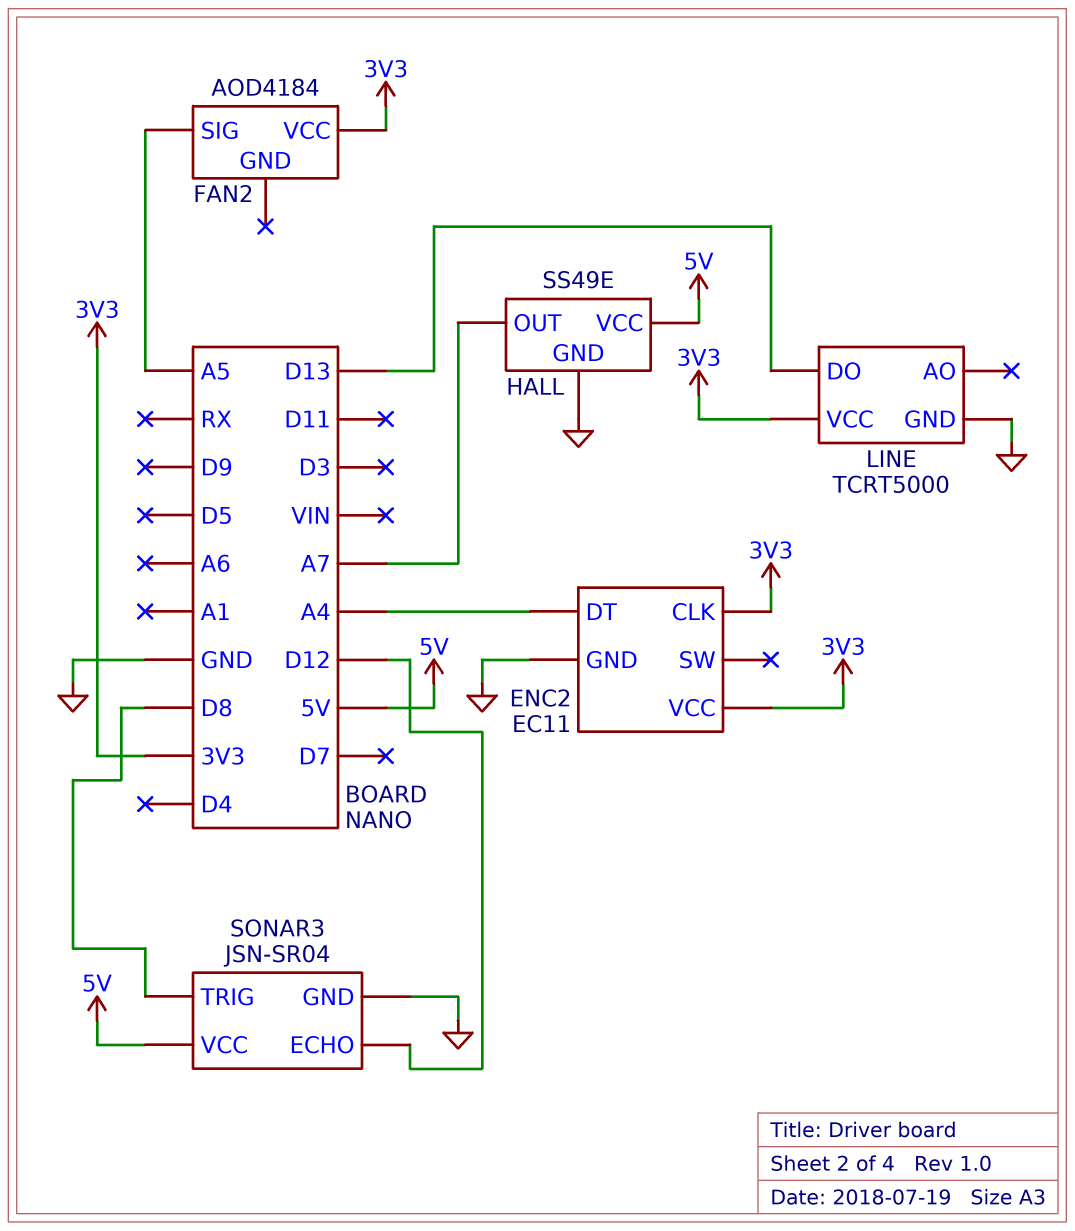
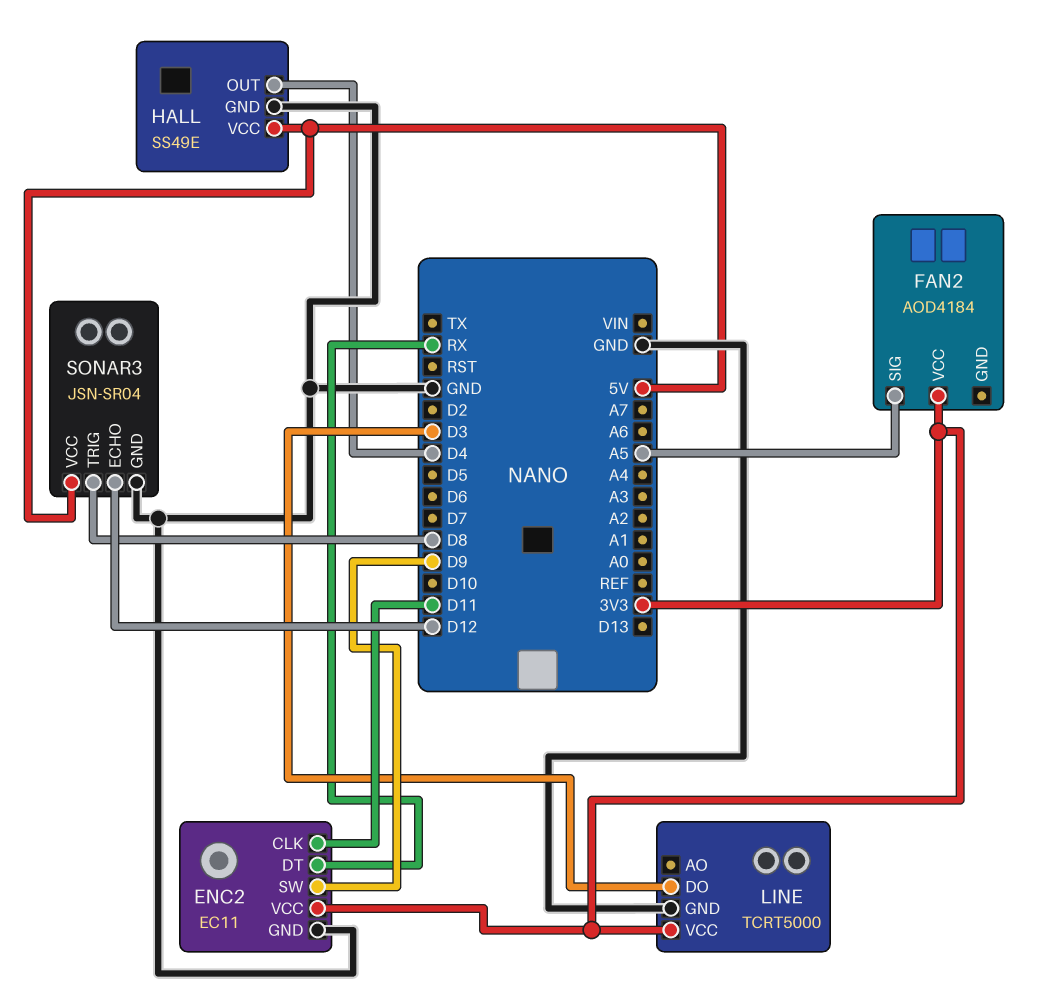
ENC2 pin CLK: 3V3 -> D11
ENC2 pin DT: A4 -> RX
ENC2 pin SW: none -> D9
HALL pin OUT: A7 -> D4
LINE pin DO: D13 -> D3

